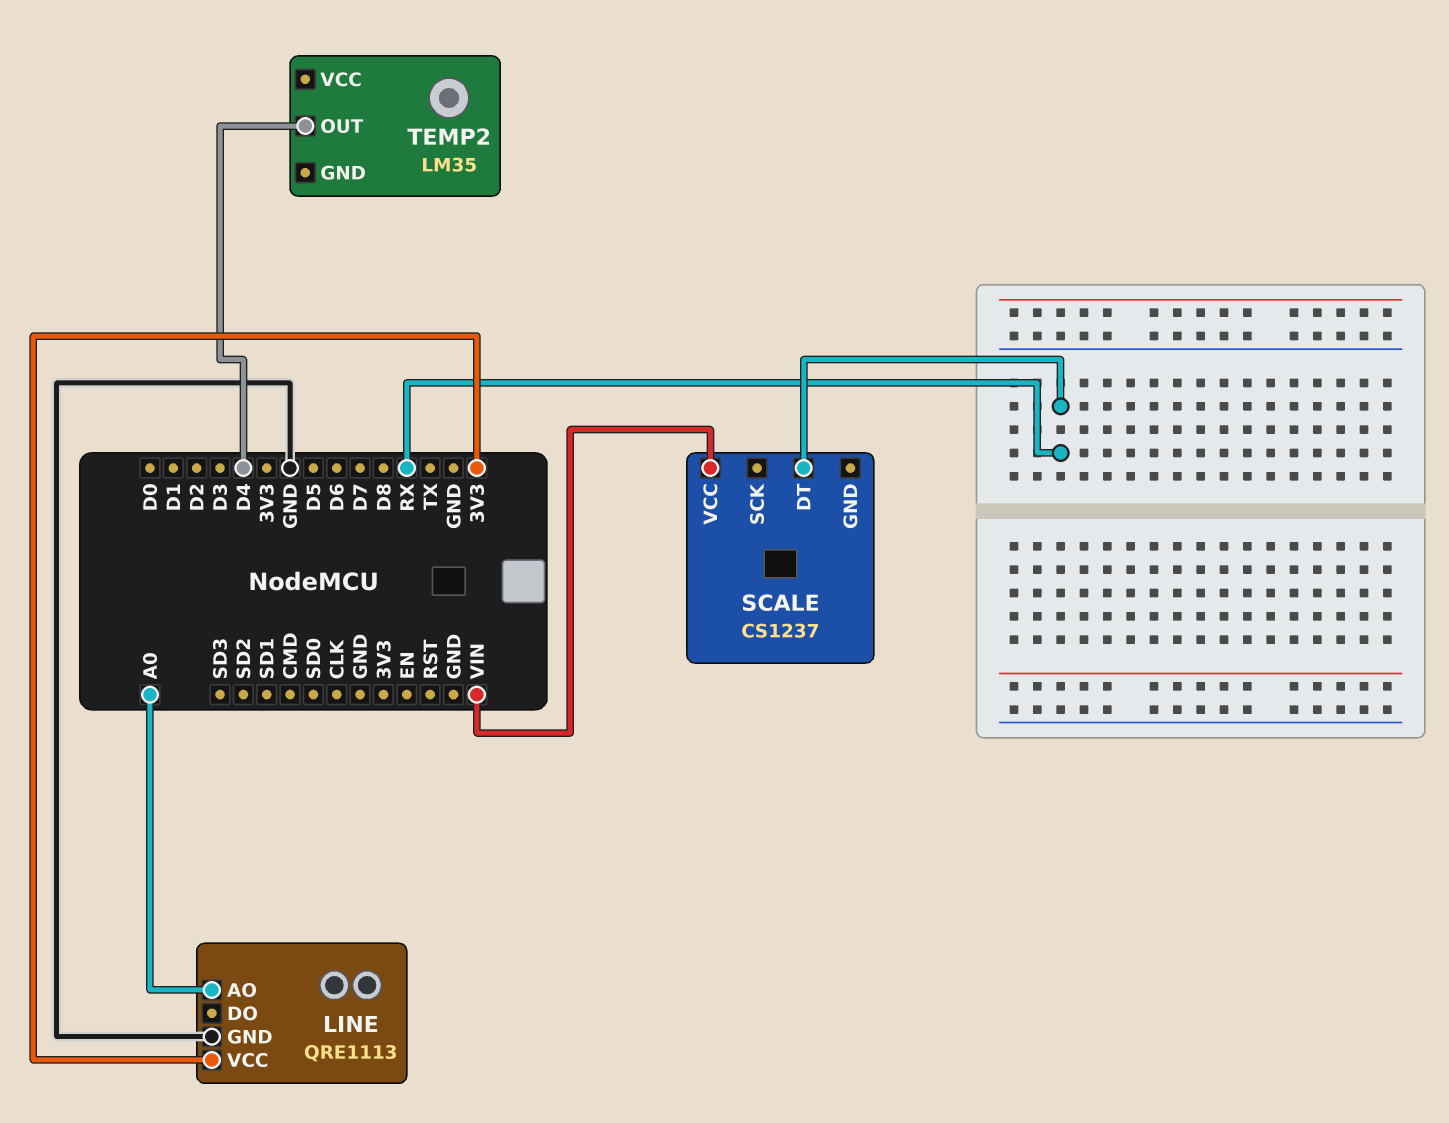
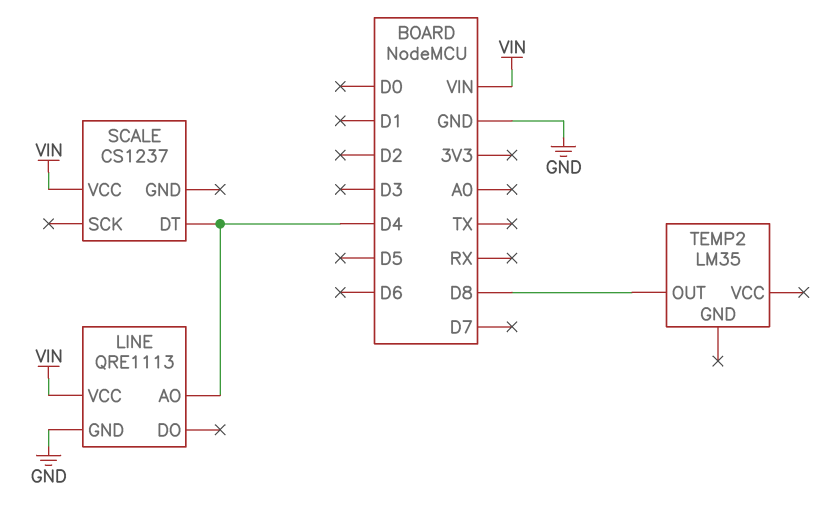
LINE pin AO: A0 -> D4
LINE pin VCC: 3V3 -> VIN
SCALE pin DT: RX -> D4
TEMP2 pin OUT: D4 -> D8

